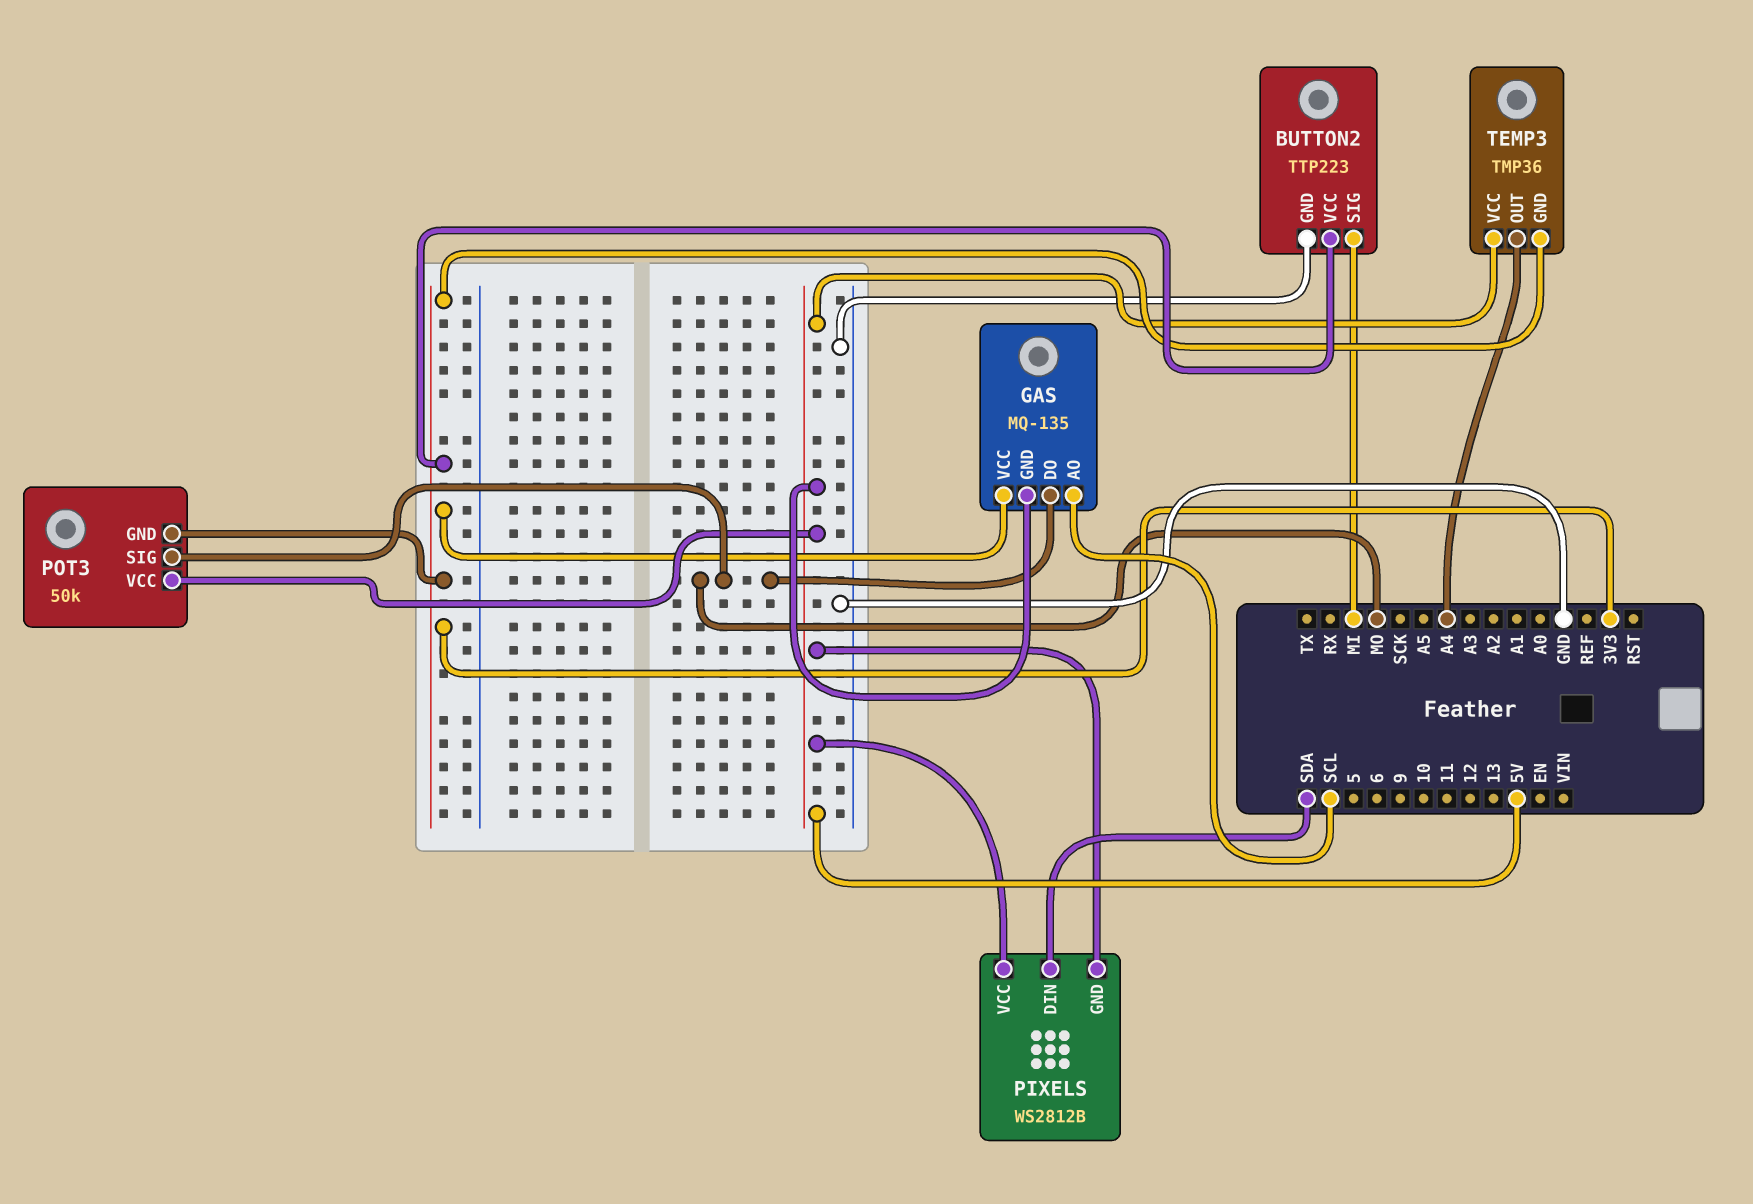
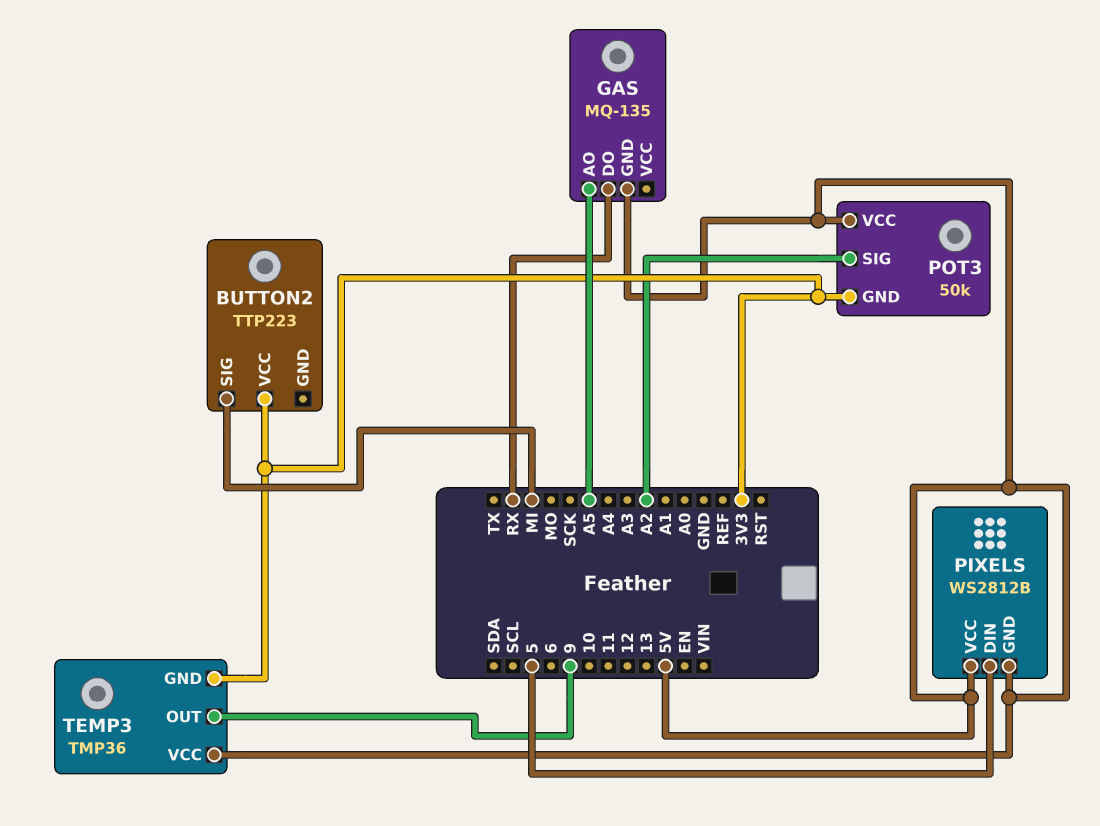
BUTTON2 pin GND: GND -> none
GAS pin AO: SCL -> A5
GAS pin DO: MO -> RX
GAS pin VCC: 3V3 -> none
PIXELS pin DIN: SDA -> 5
POT3 pin SIG: MO -> A2
TEMP3 pin OUT: A4 -> 9

